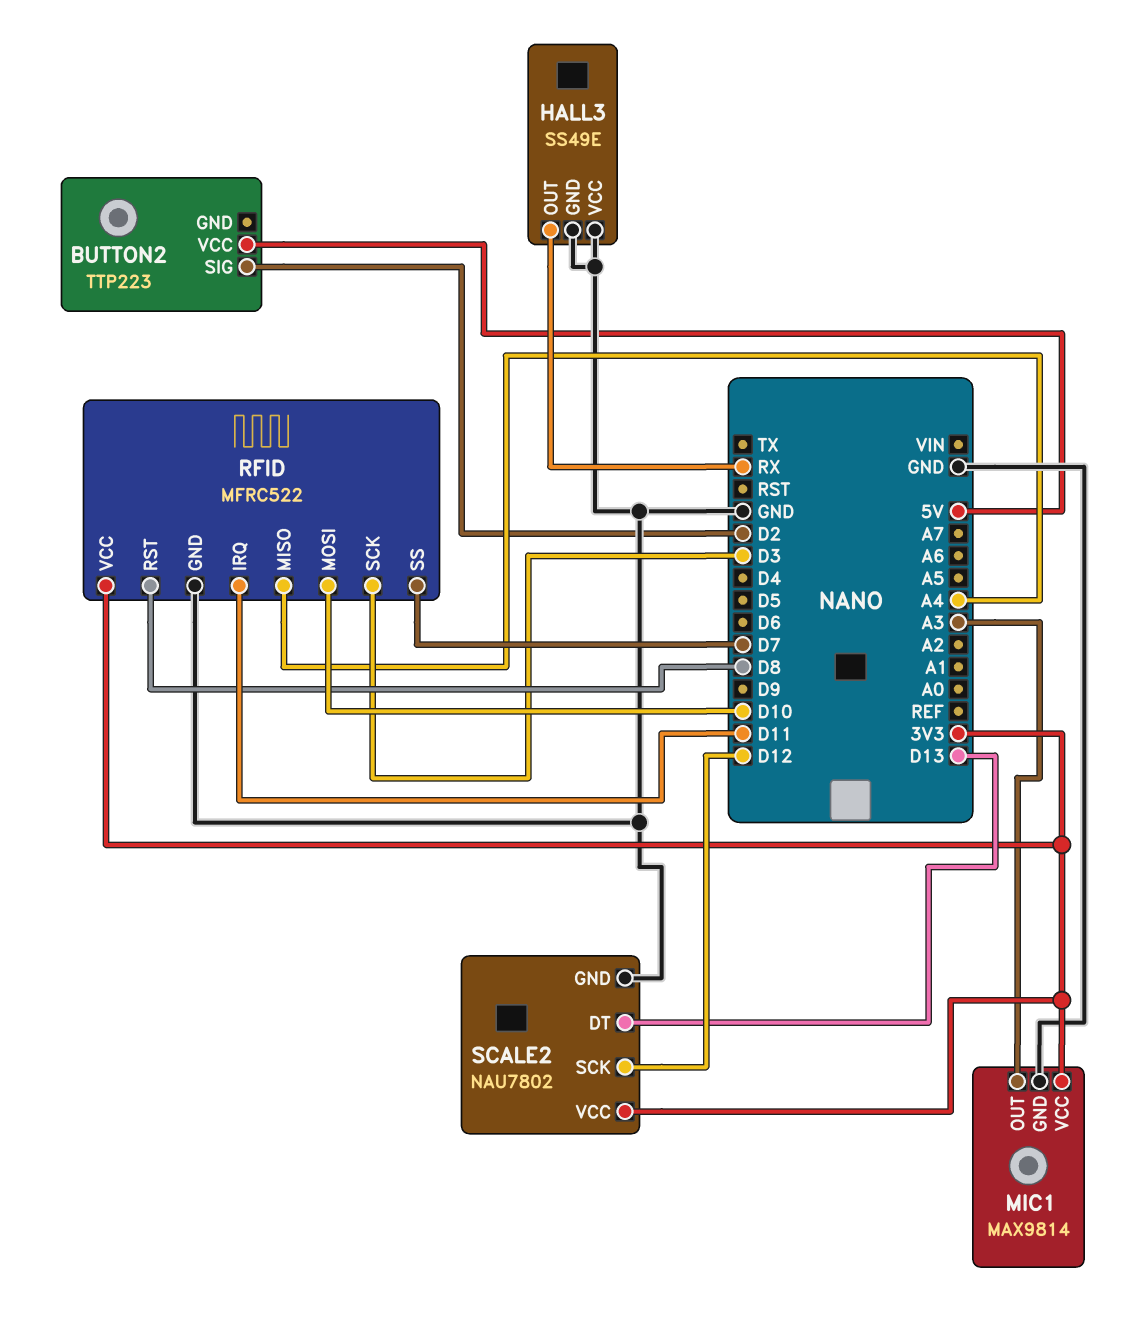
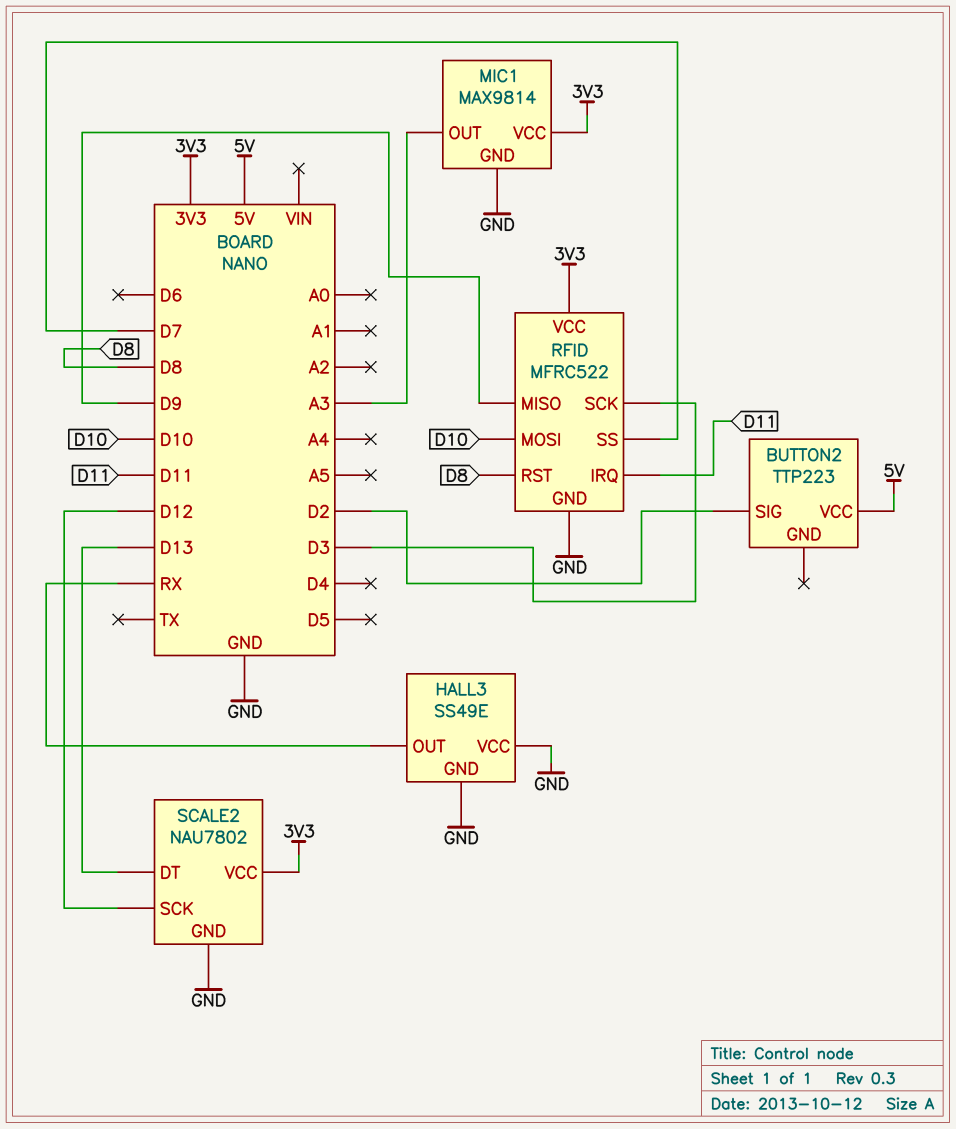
RFID pin MISO: A4 -> D9

